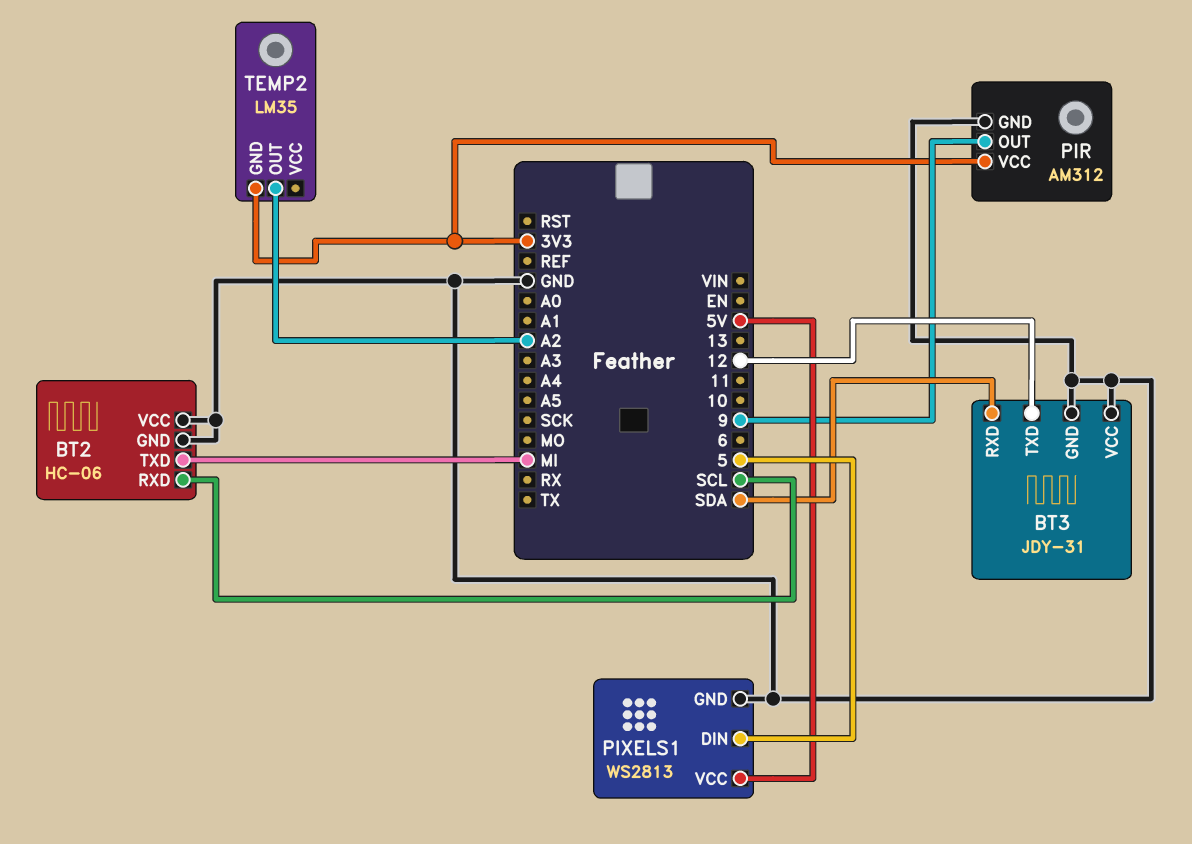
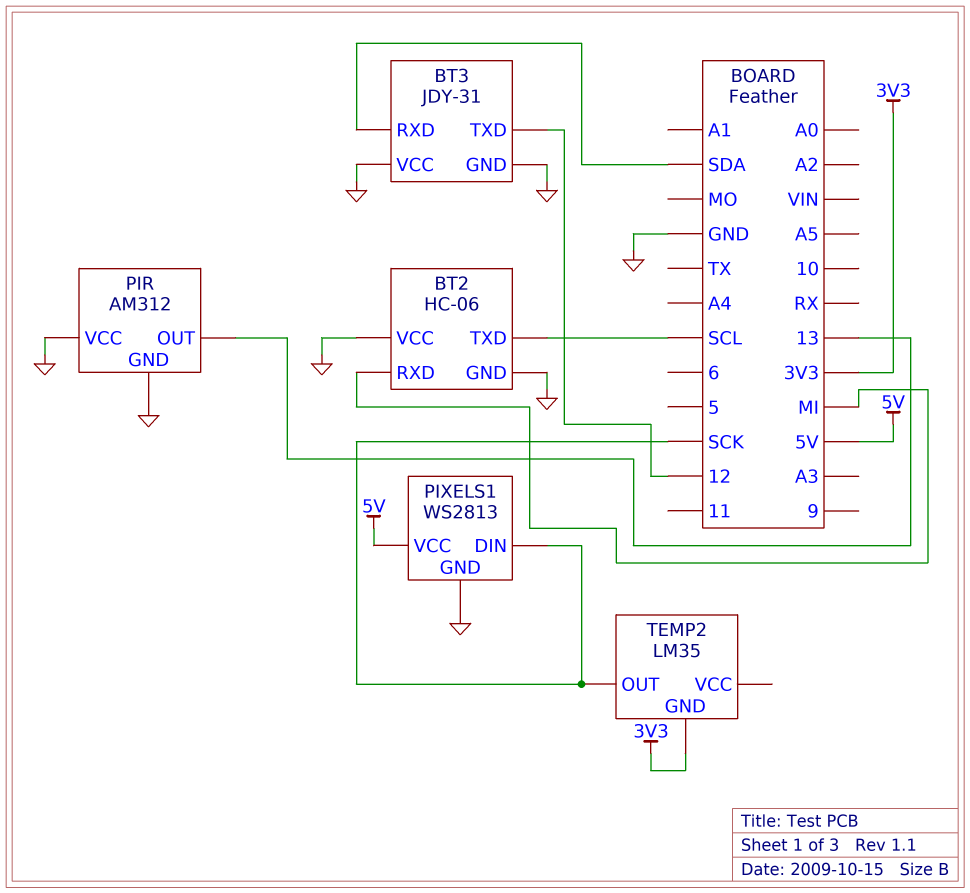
BT2 pin RXD: SCL -> MI
BT2 pin TXD: MI -> SCL
PIR pin OUT: 9 -> 13
PIR pin VCC: 3V3 -> GND
PIXELS1 pin DIN: 5 -> SCK
TEMP2 pin OUT: A2 -> SCK

